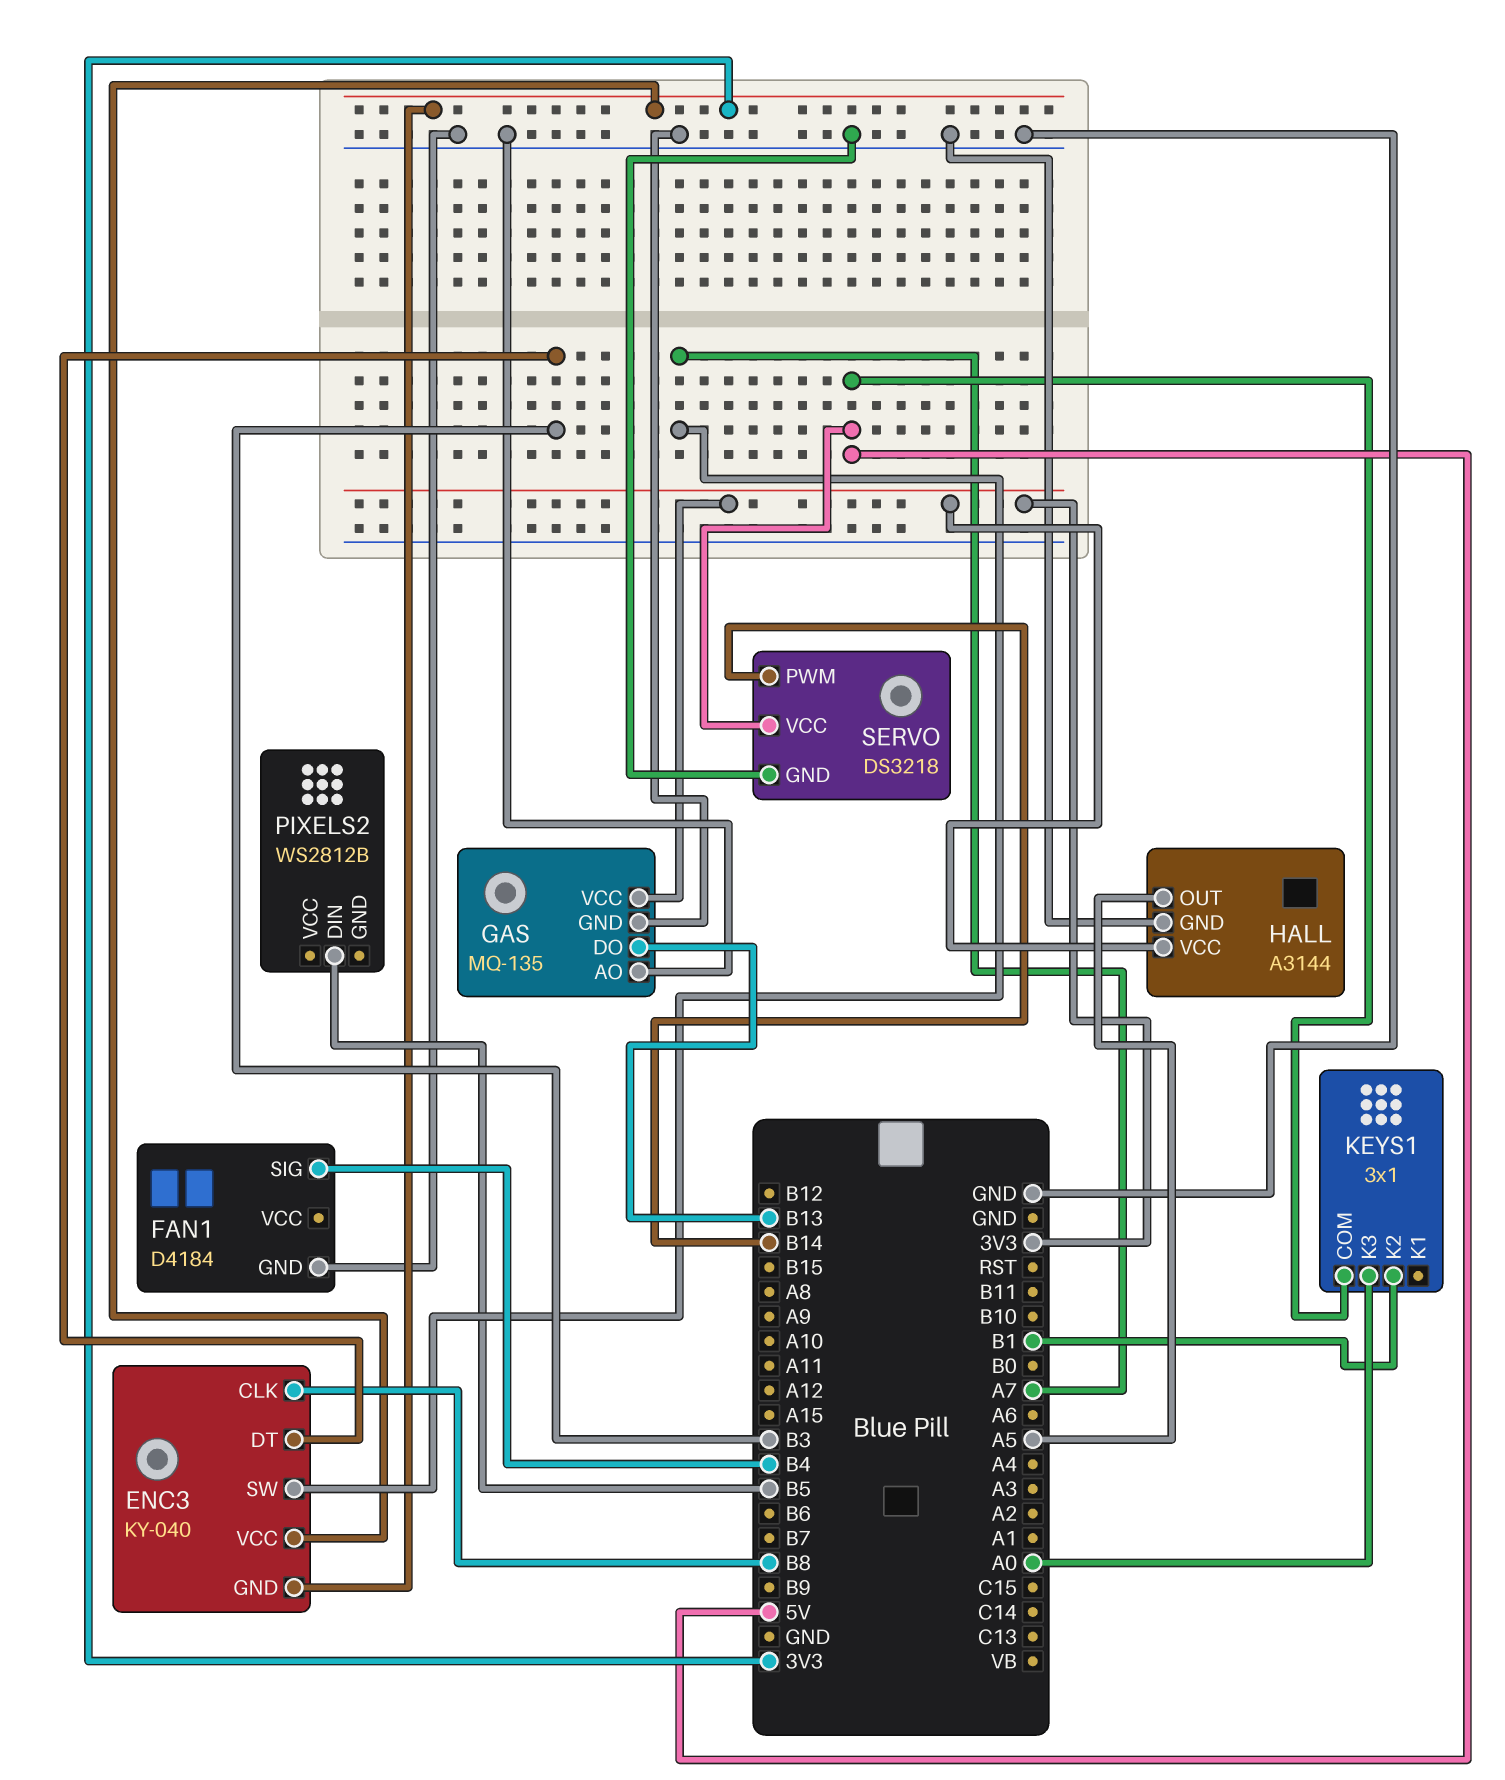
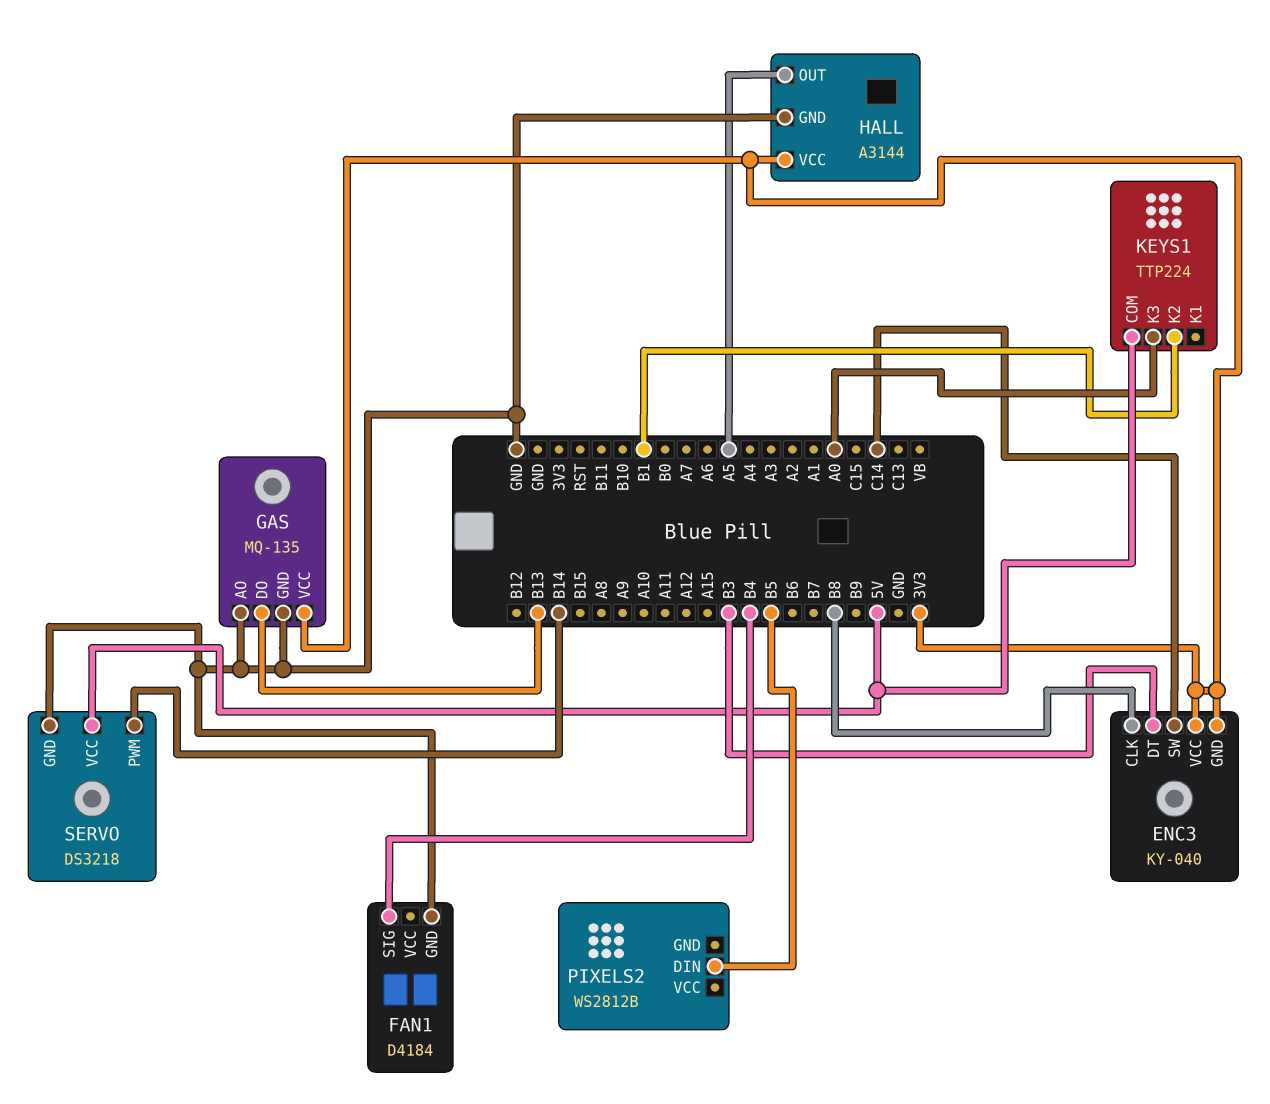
ENC3 pin SW: A7 -> C14
KEYS1: 3x1 -> TTP224

